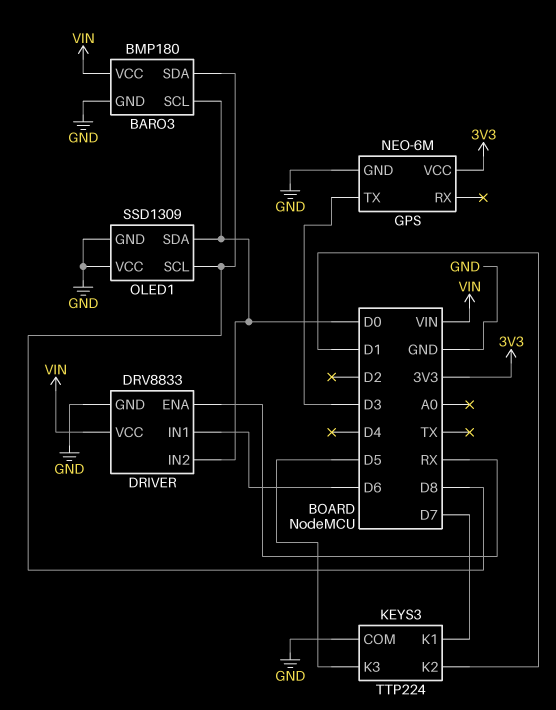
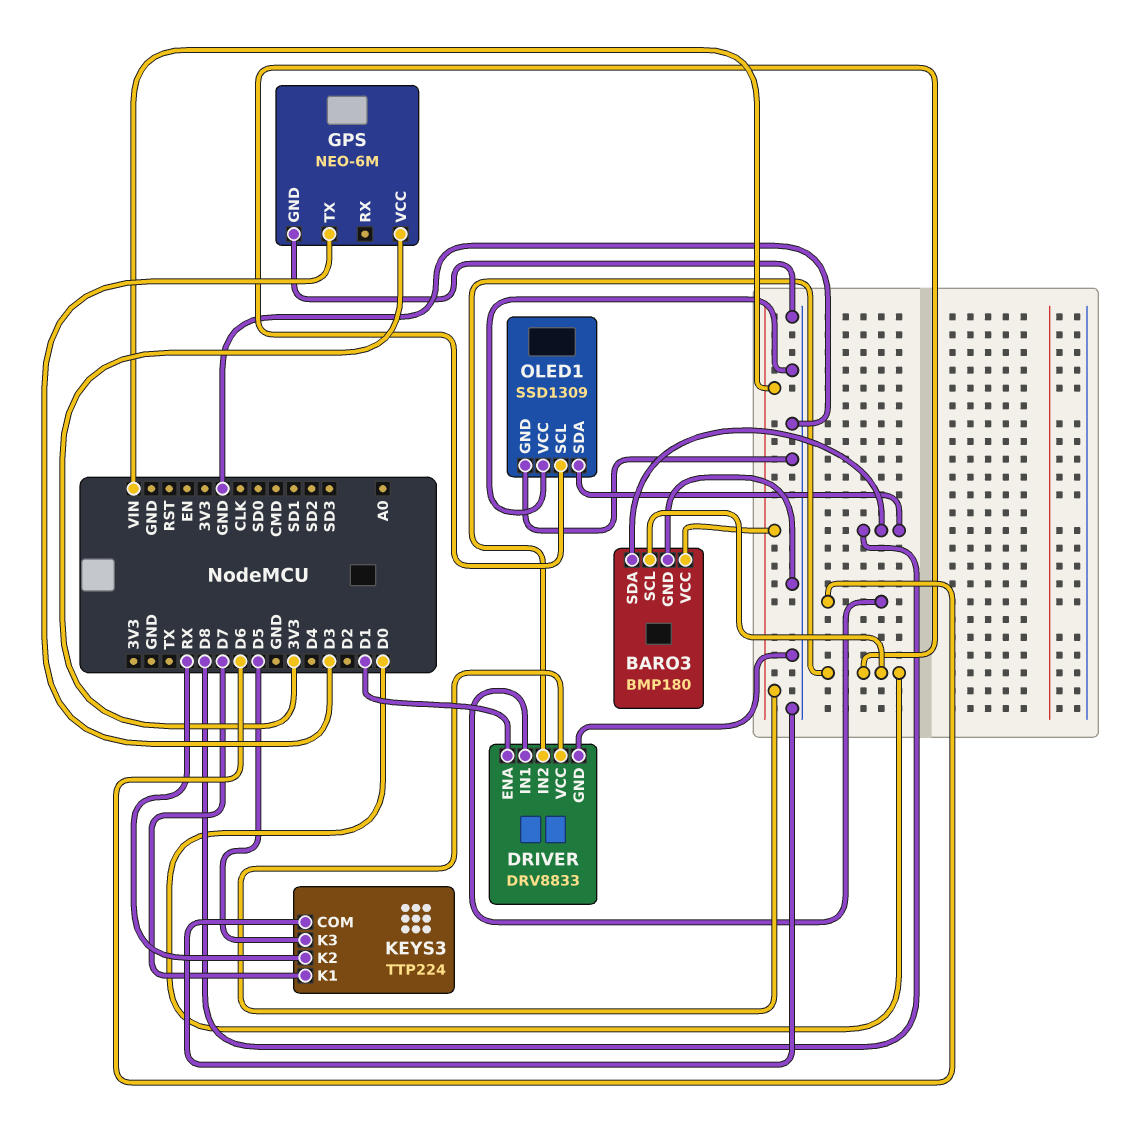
DRIVER pin ENA: RX -> D1
KEYS3 pin K2: D1 -> RX
OLED1 pin SCL: D8 -> D0
OLED1 pin SDA: D0 -> D8

